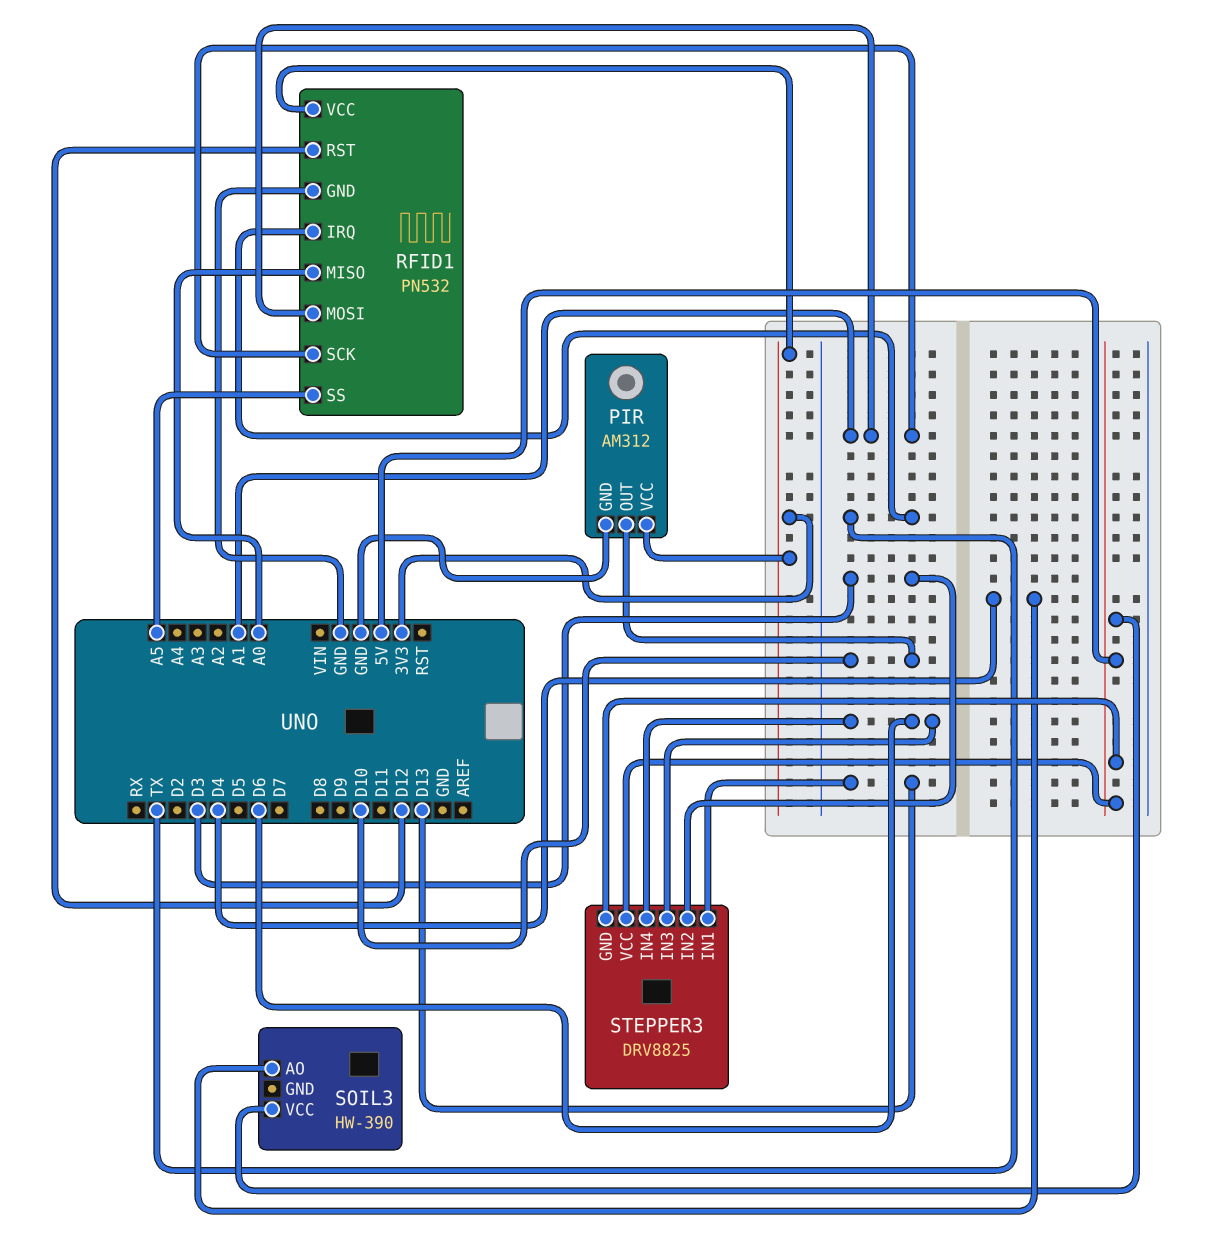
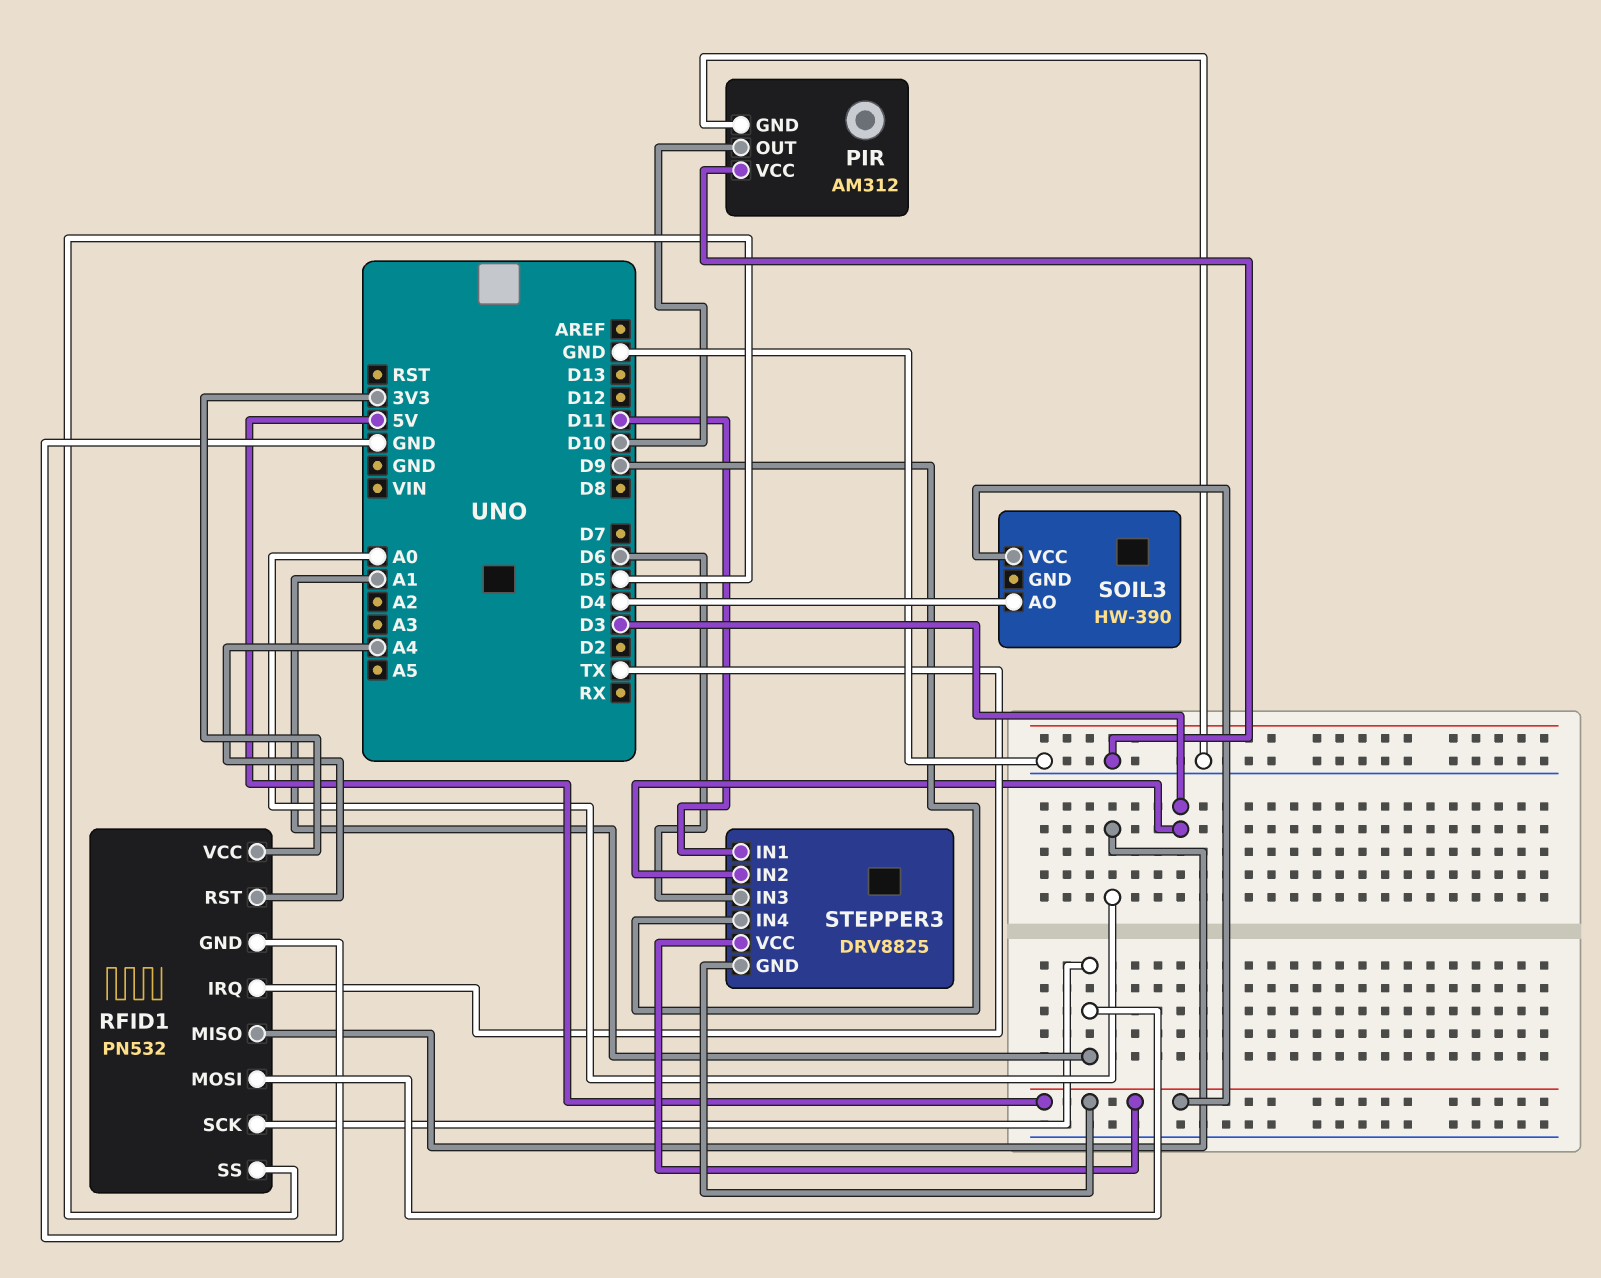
PIR pin VCC: 3V3 -> GND
RFID1 pin RST: D12 -> A4
RFID1 pin SS: A5 -> D5
STEPPER3 pin IN1: D13 -> D11
STEPPER3 pin IN4: D6 -> D9

